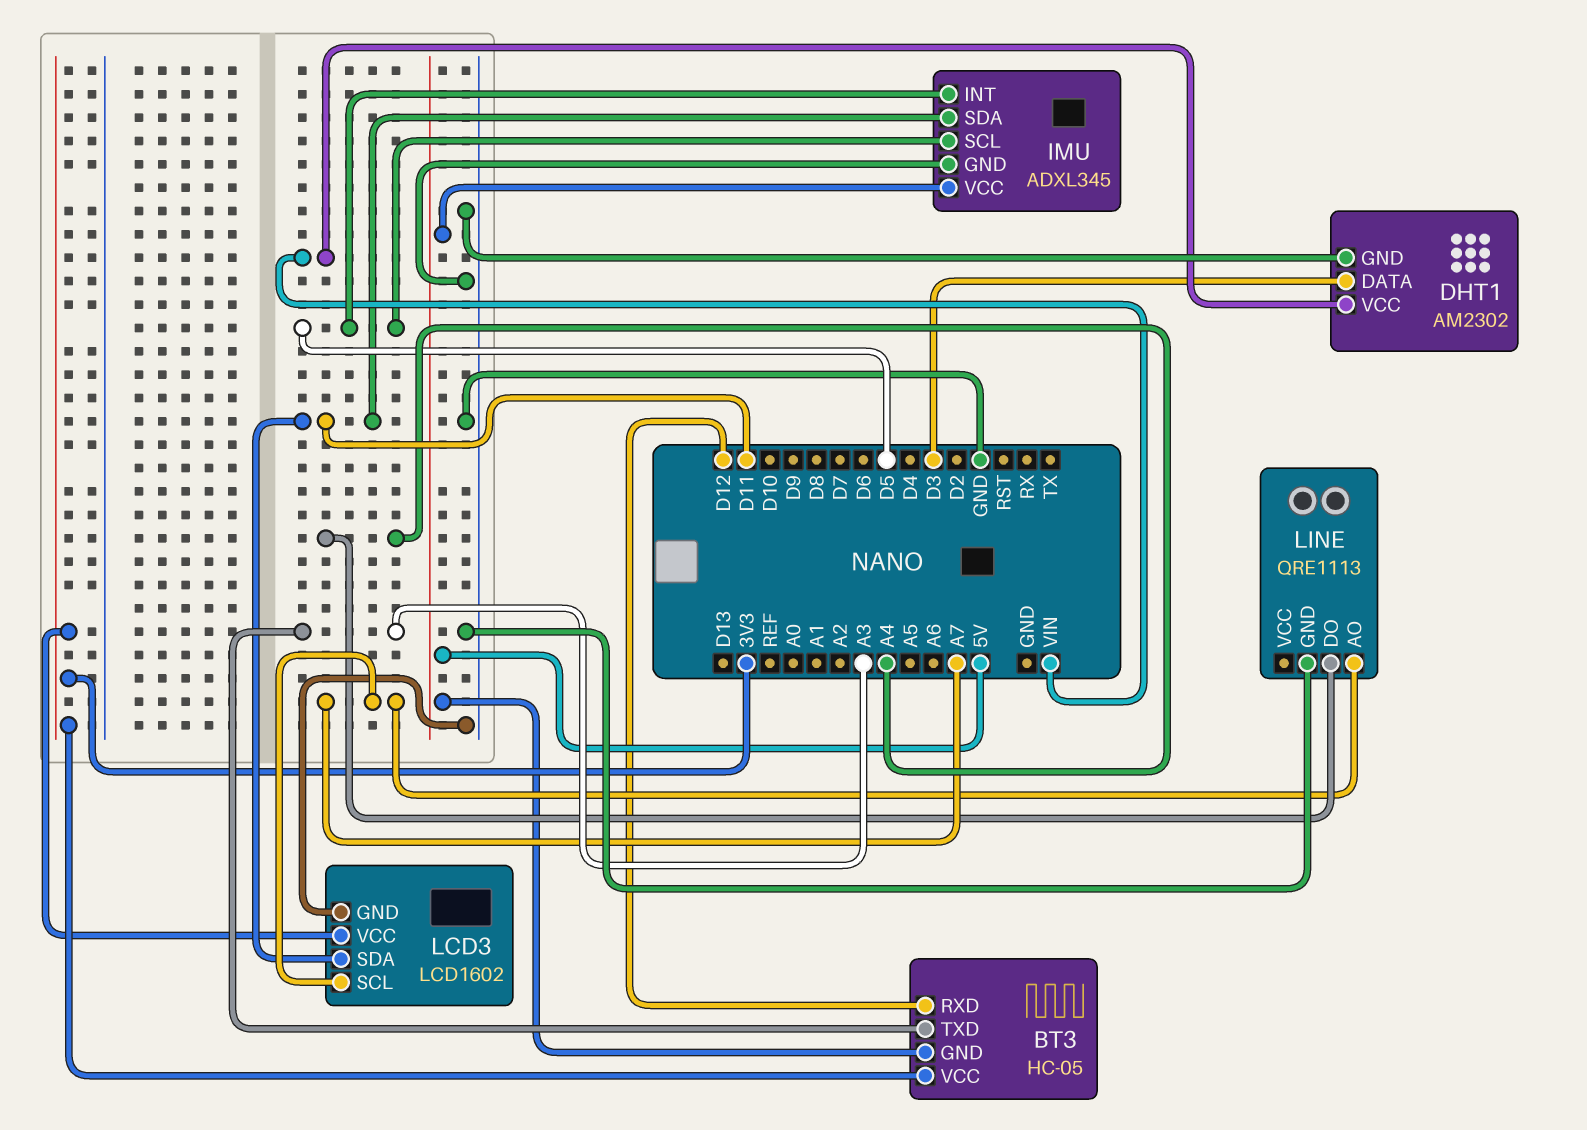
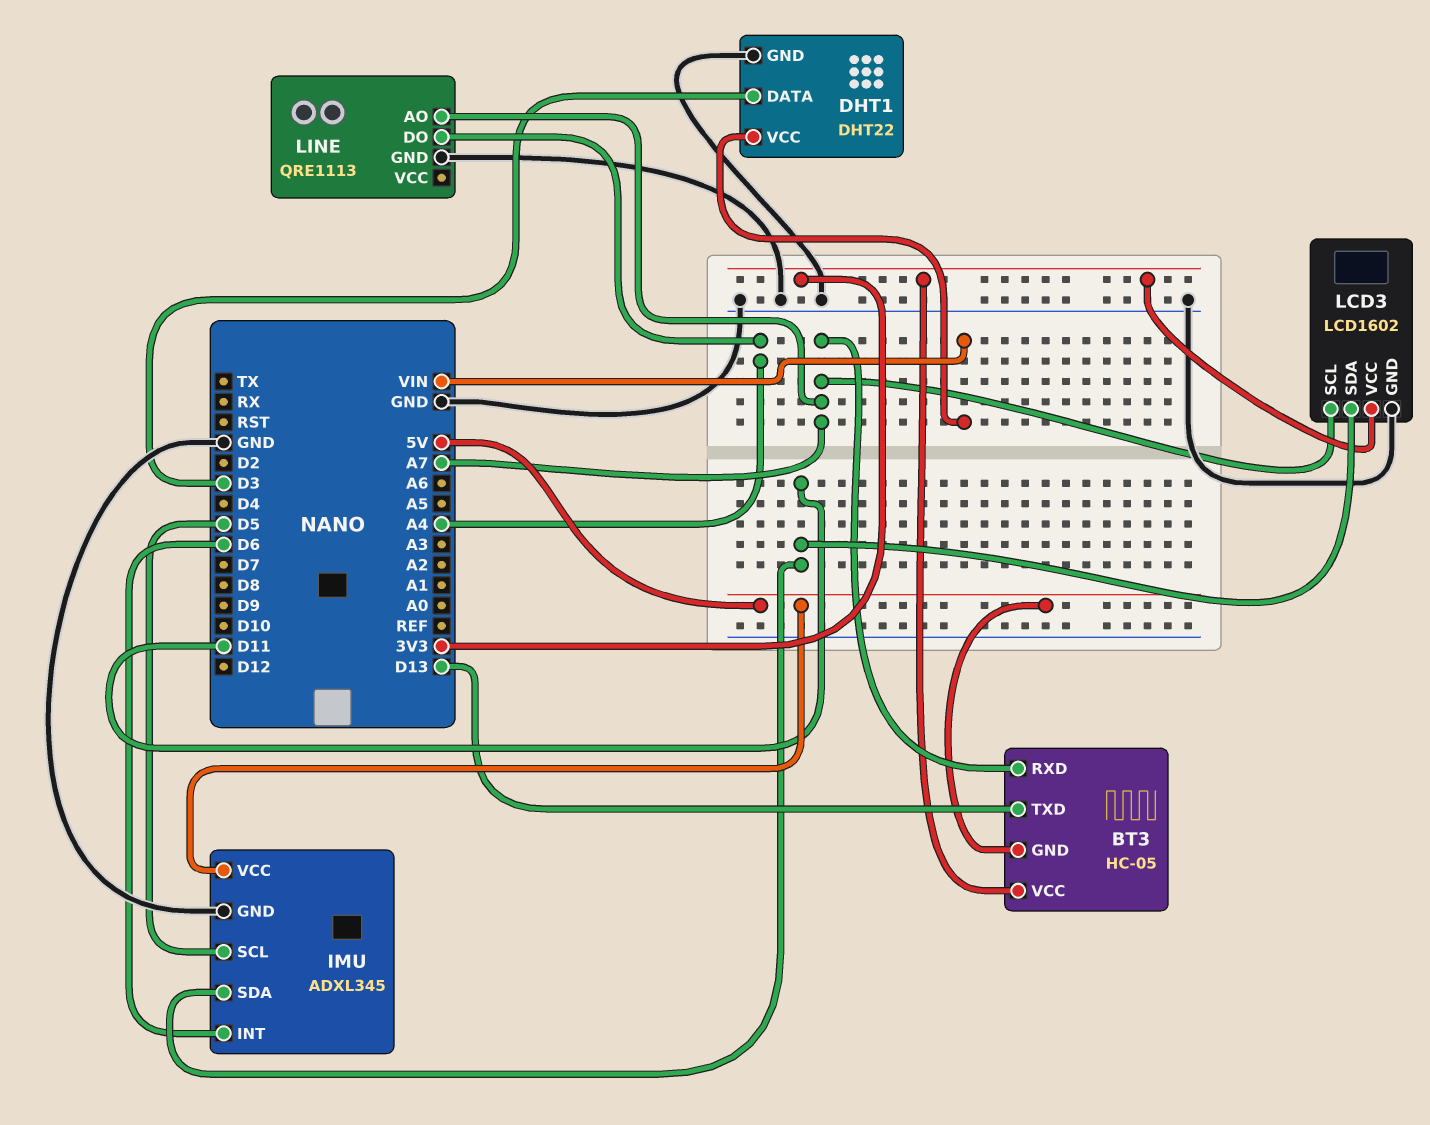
BT3 pin RXD: D12 -> A7
BT3 pin TXD: A3 -> D13
DHT1: AM2302 -> DHT22
IMU pin INT: D5 -> D6

